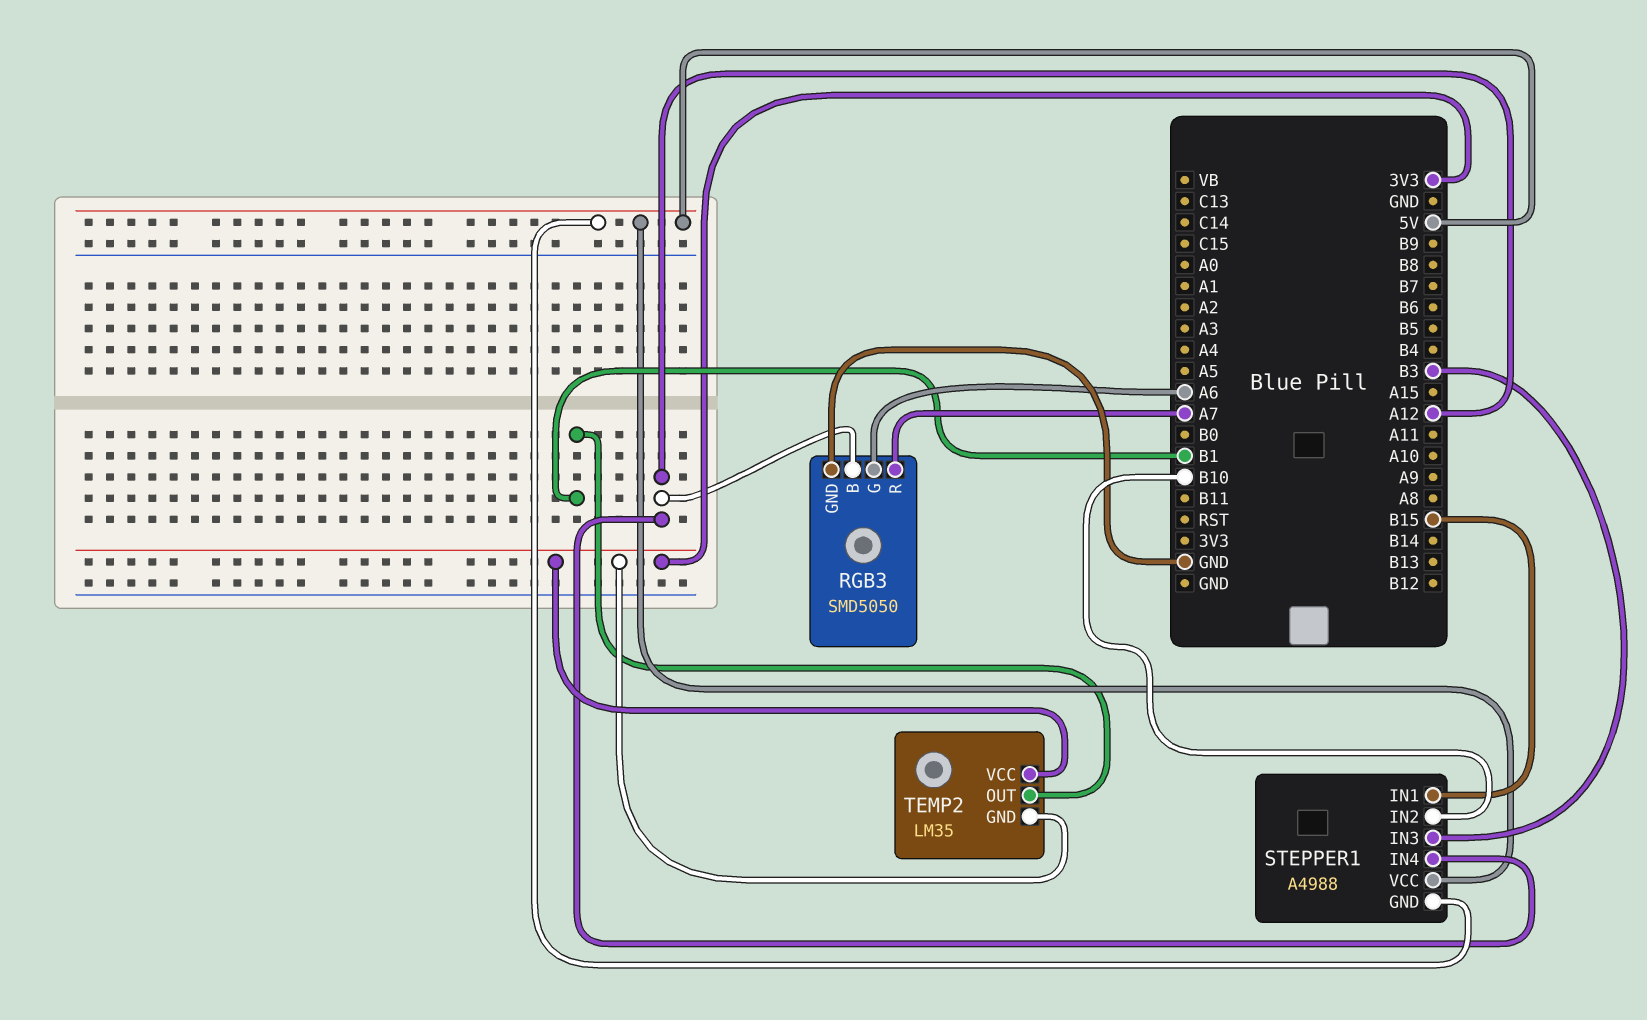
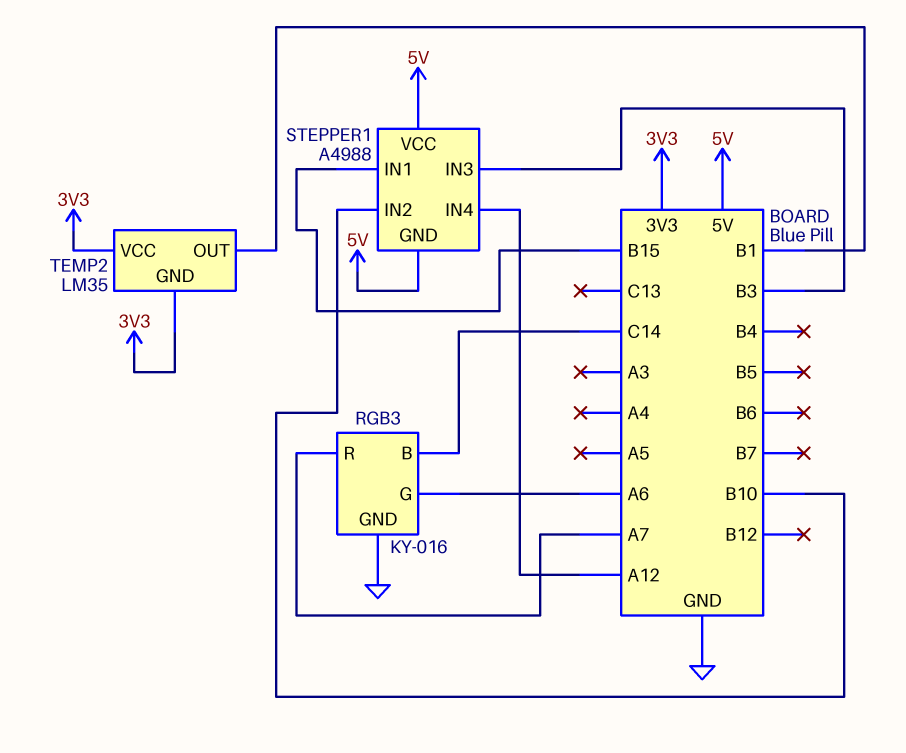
RGB3: SMD5050 -> KY-016
RGB3 pin B: A12 -> C14

